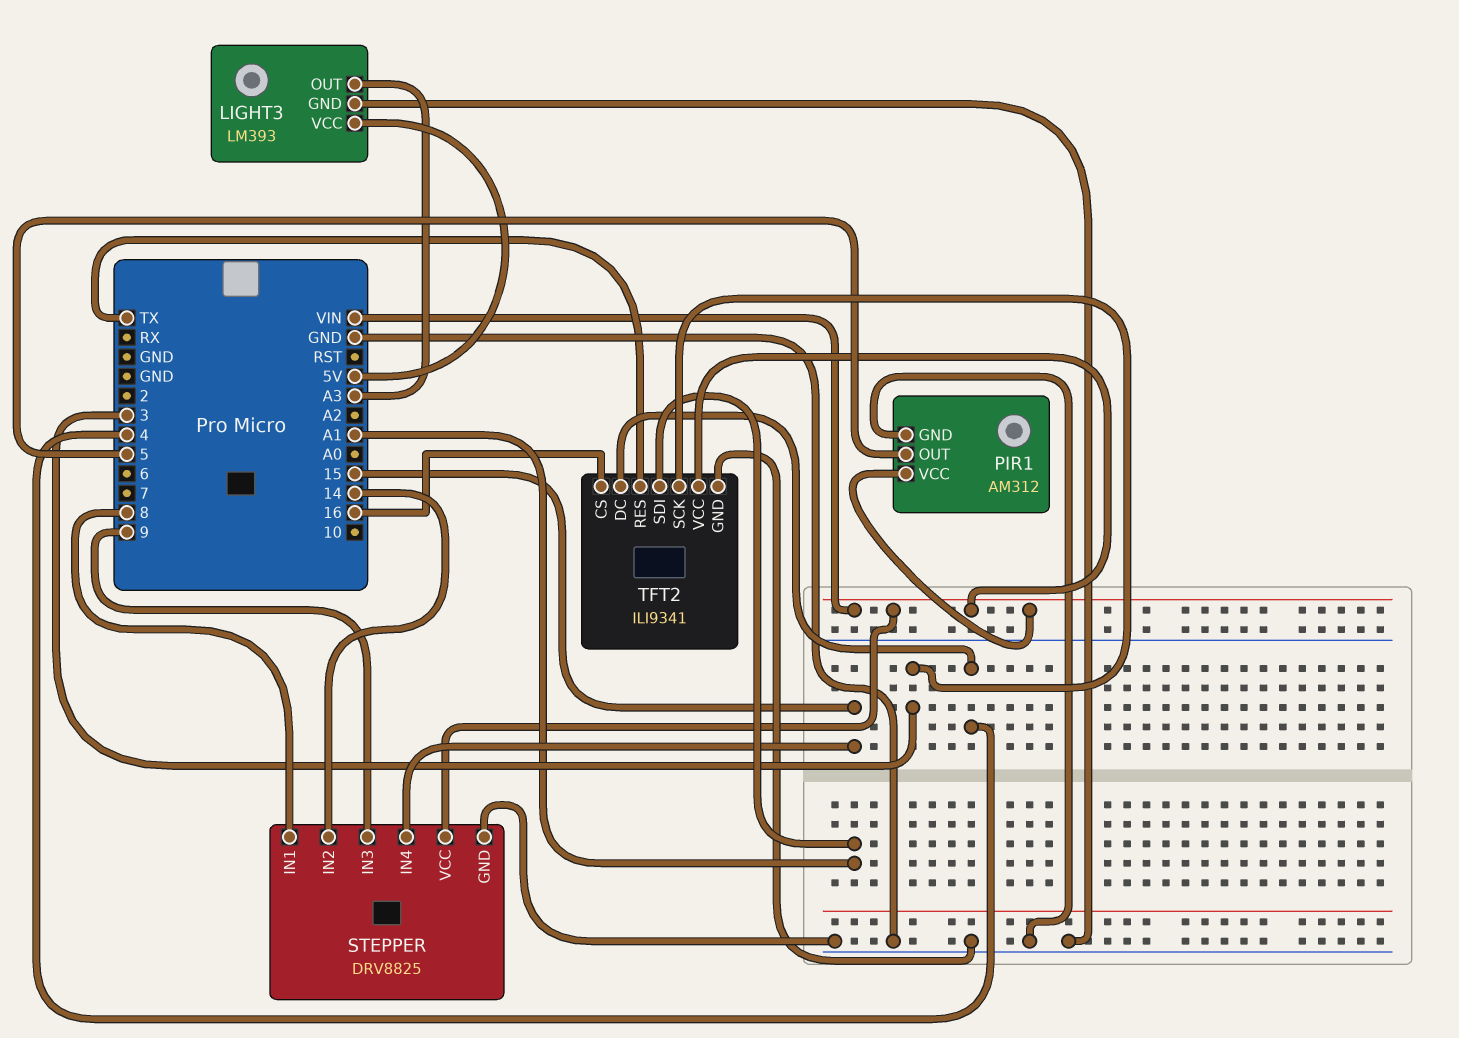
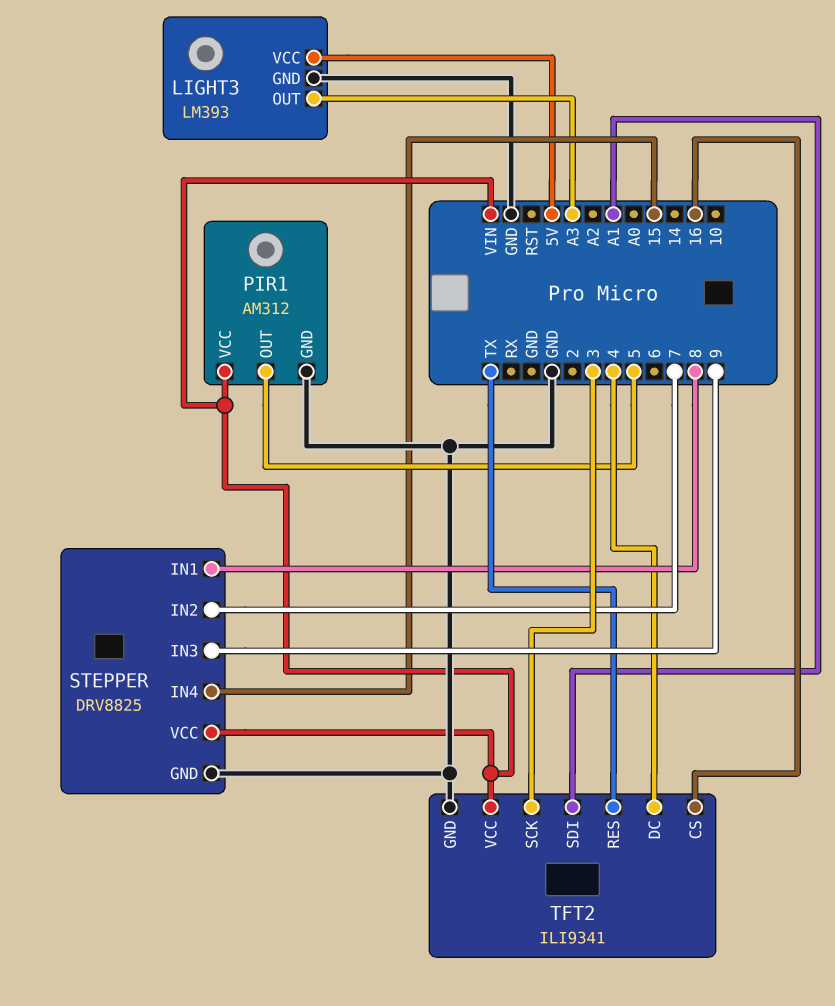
STEPPER pin IN2: 14 -> 7

